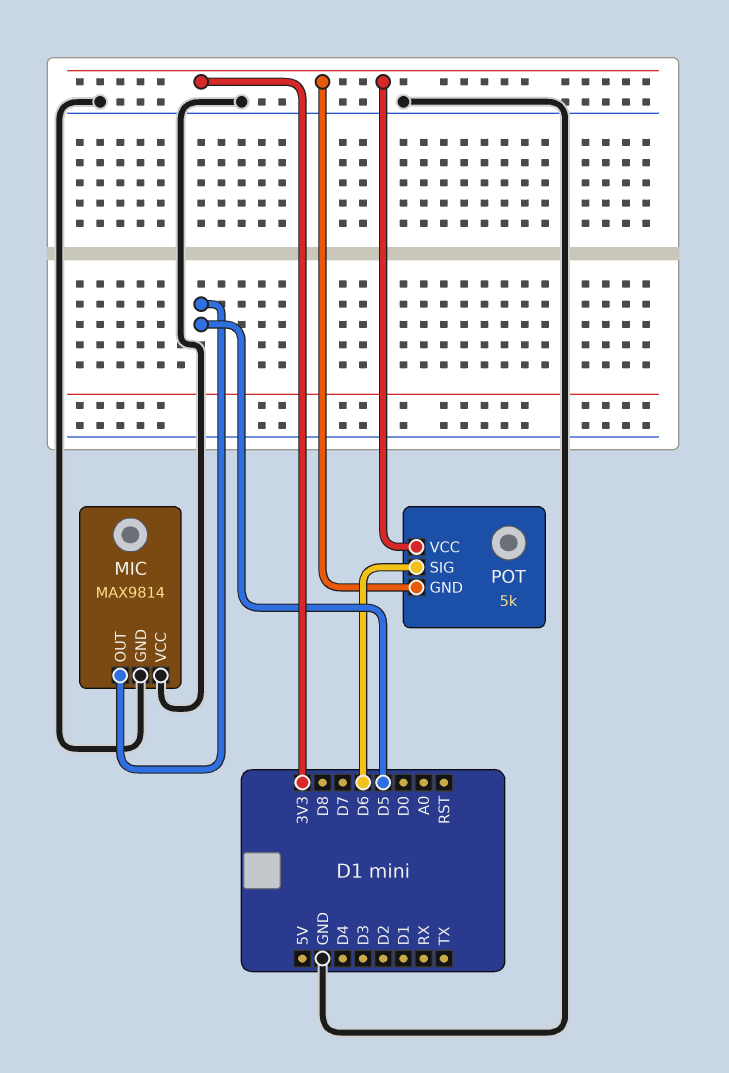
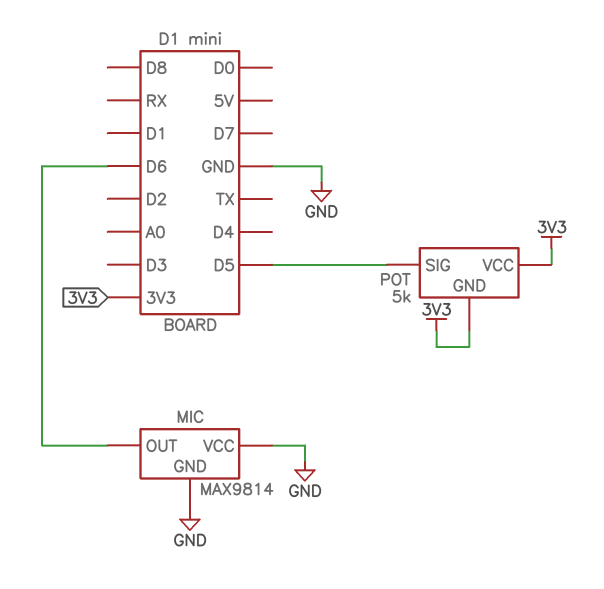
MIC pin OUT: D5 -> D6
POT pin SIG: D6 -> D5

